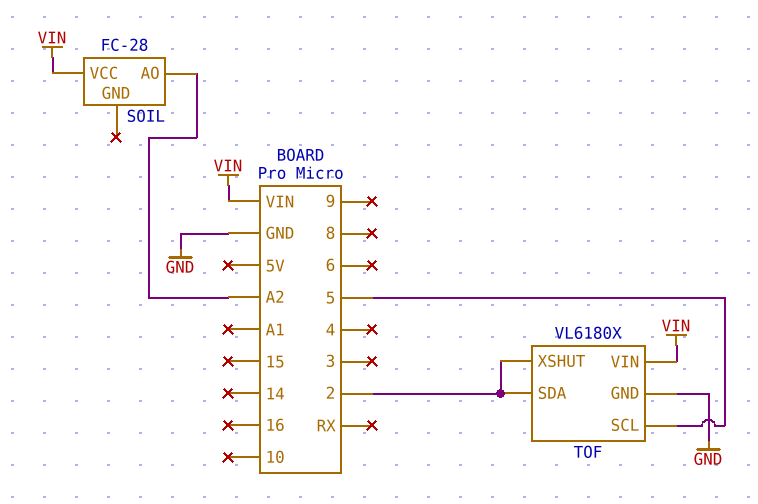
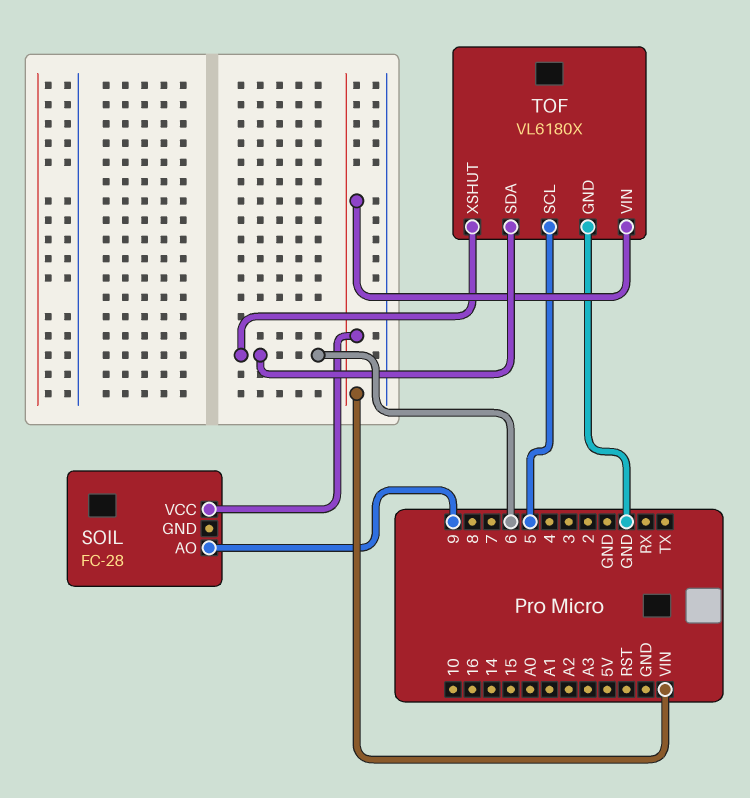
SOIL pin AO: A2 -> 9
TOF pin SDA: 2 -> 6
TOF pin XSHUT: 2 -> 6

